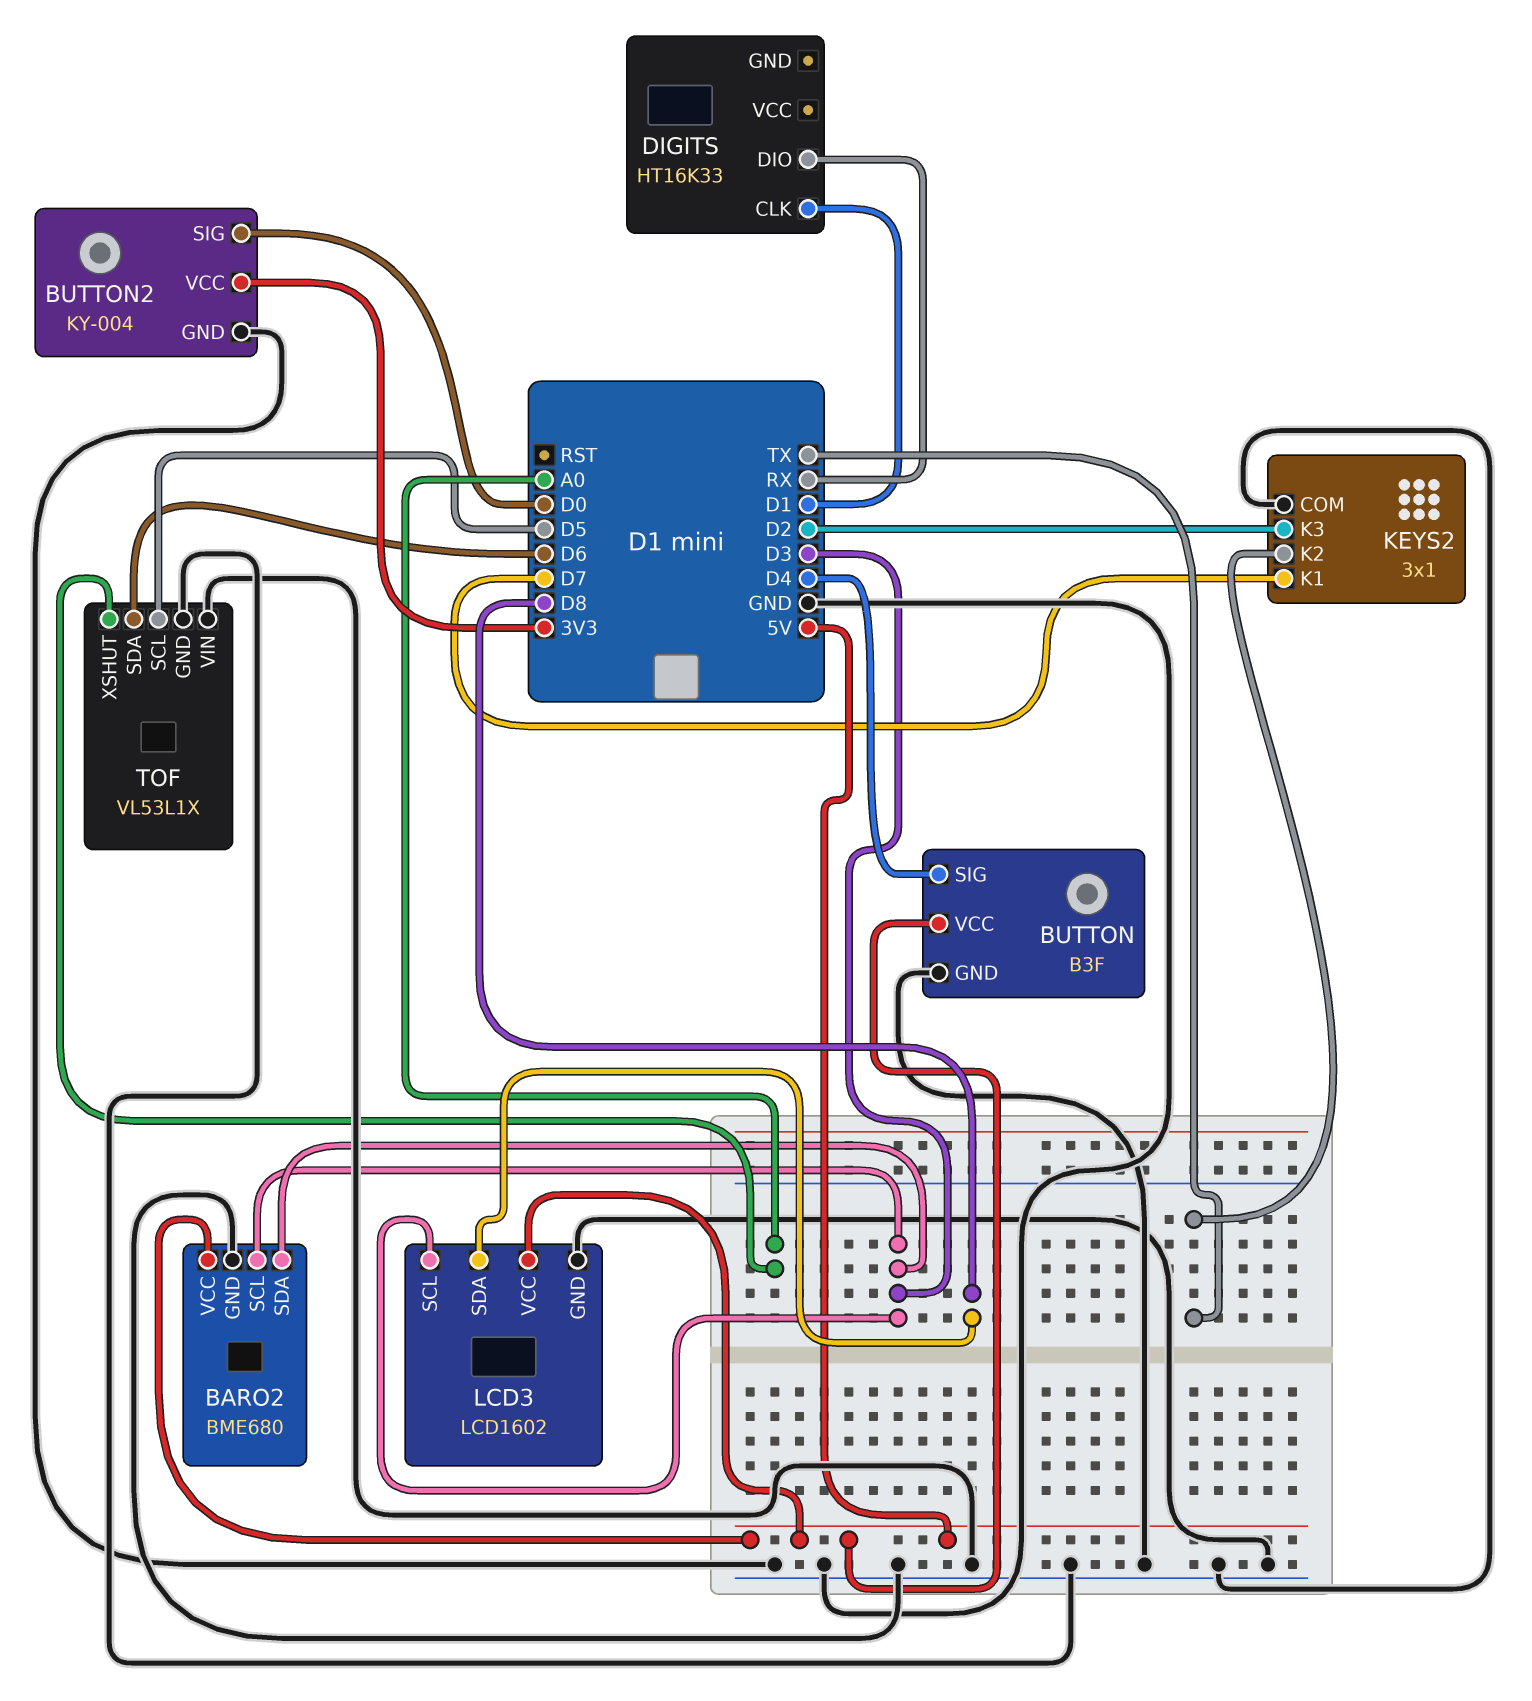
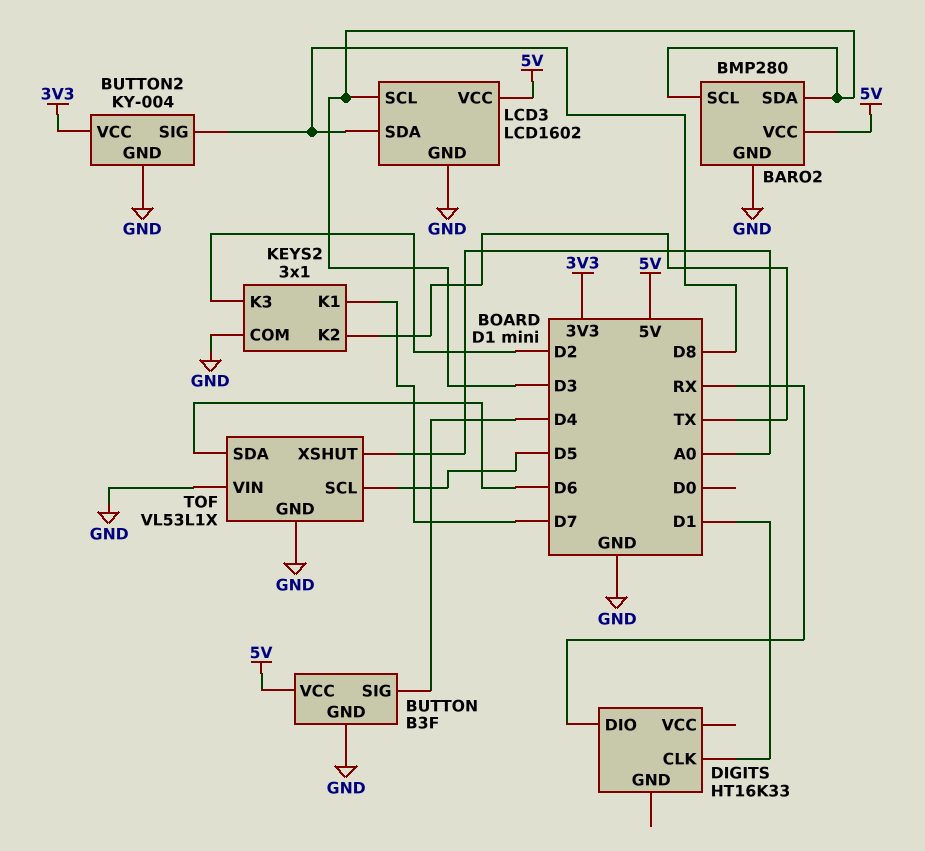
BARO2: BME680 -> BMP280
BUTTON2 pin SIG: D0 -> D8

